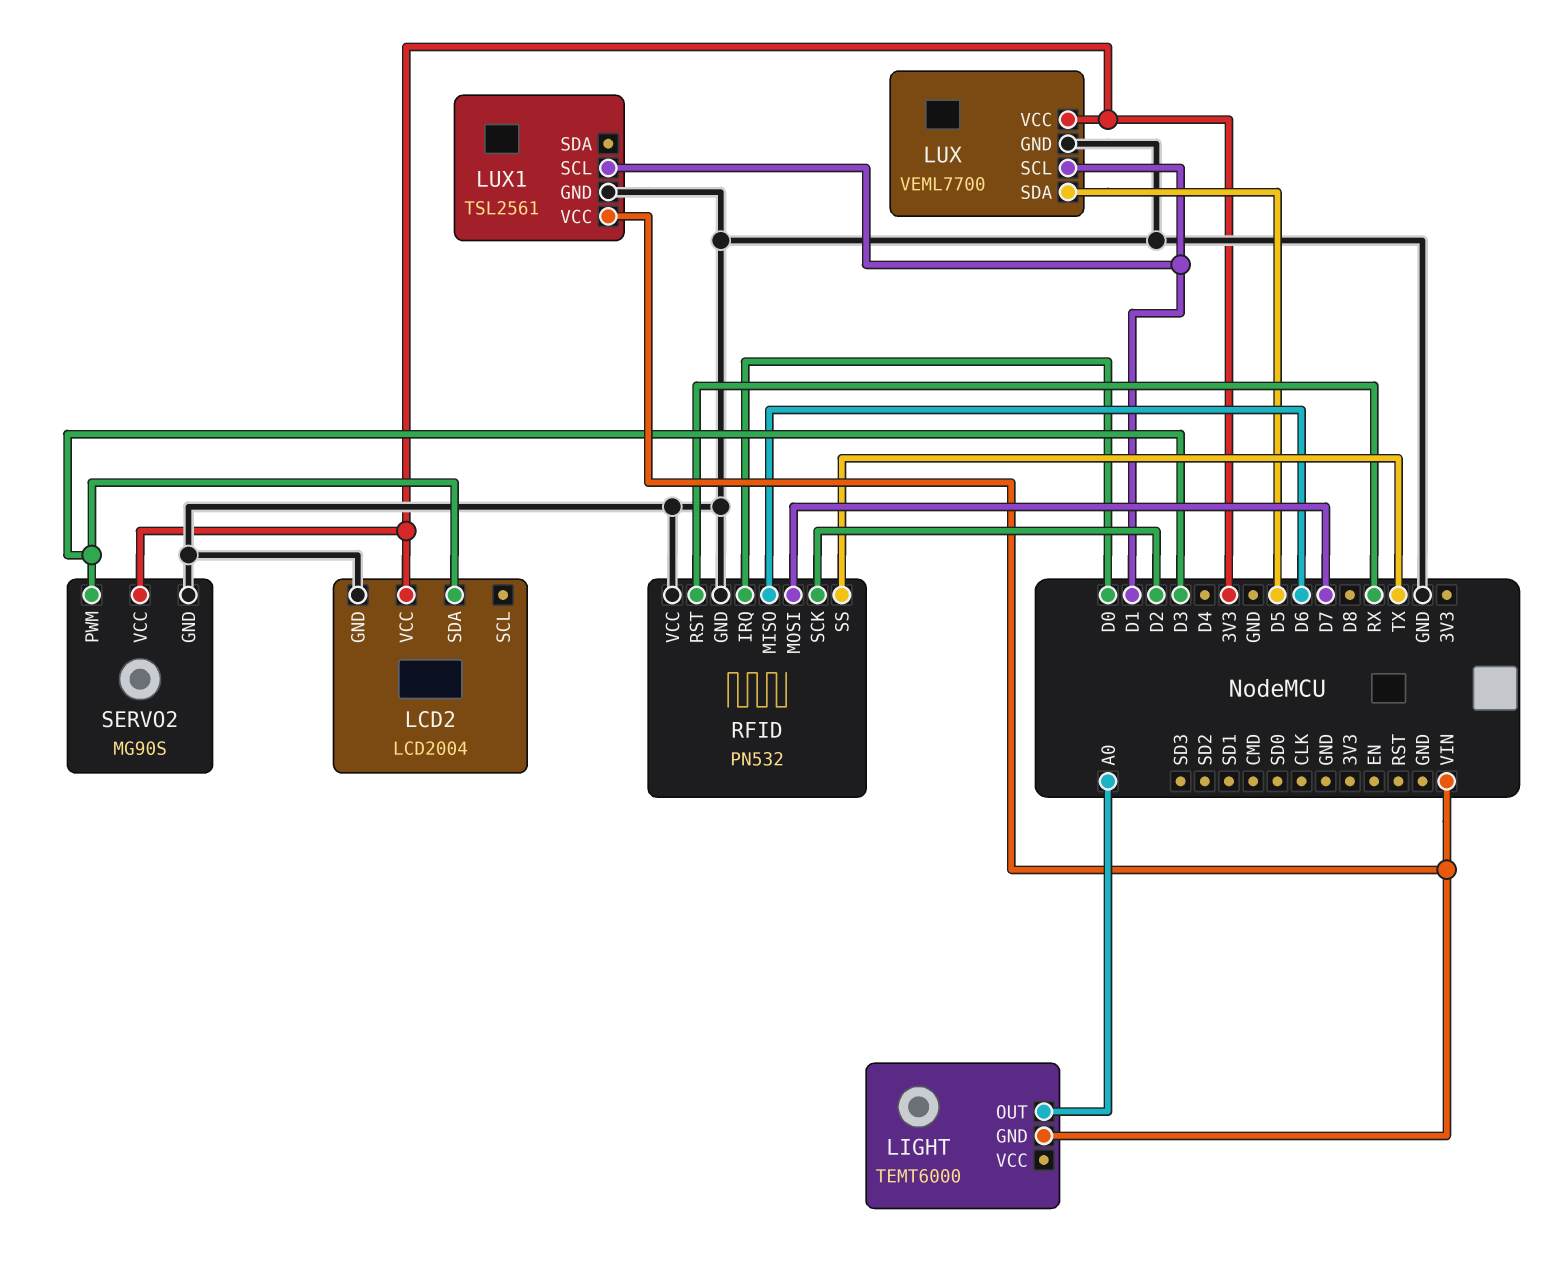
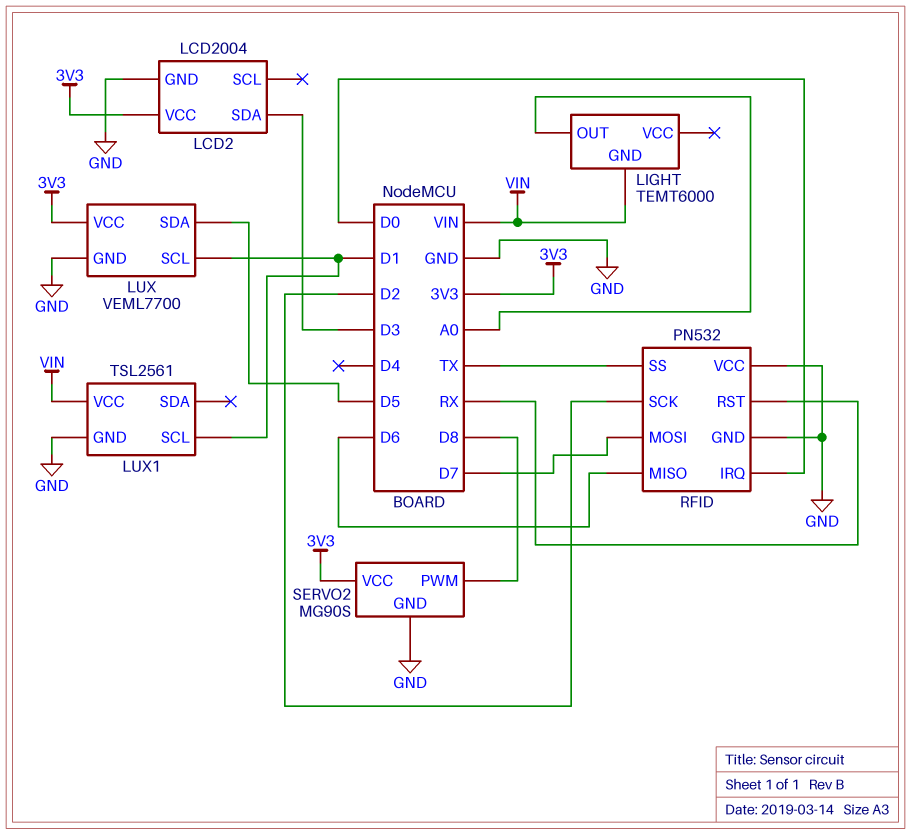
SERVO2 pin PWM: D3 -> D8

